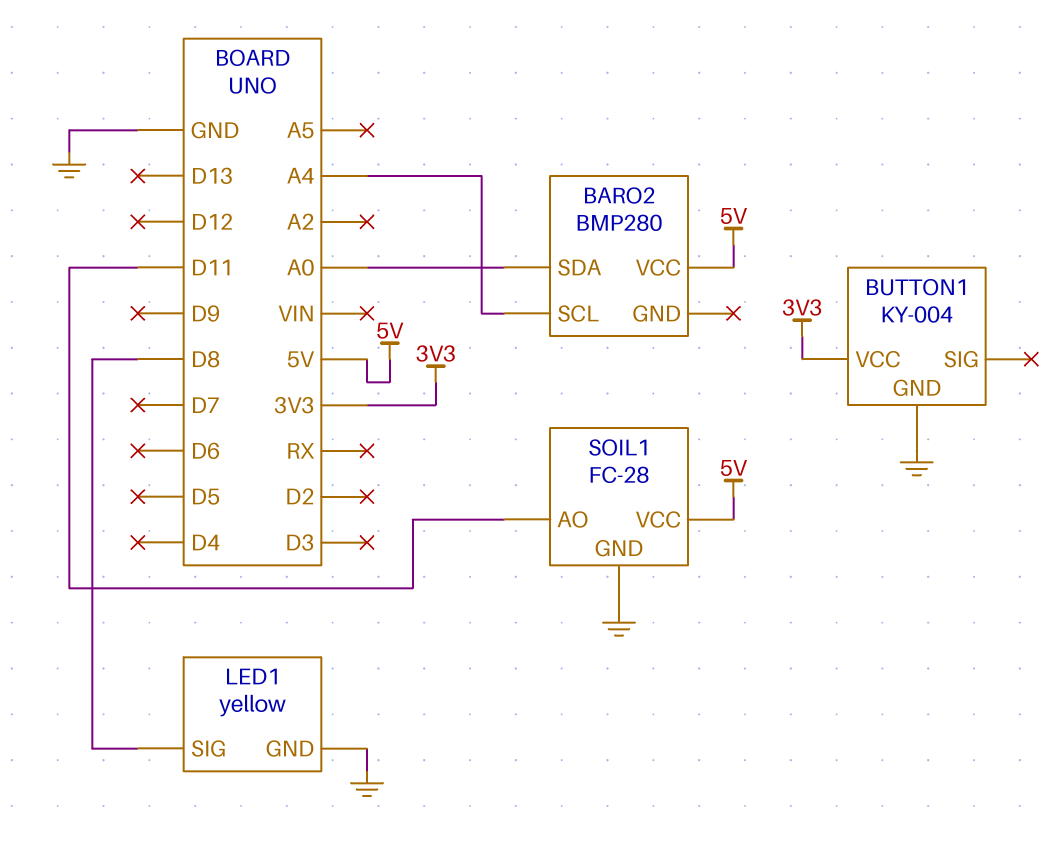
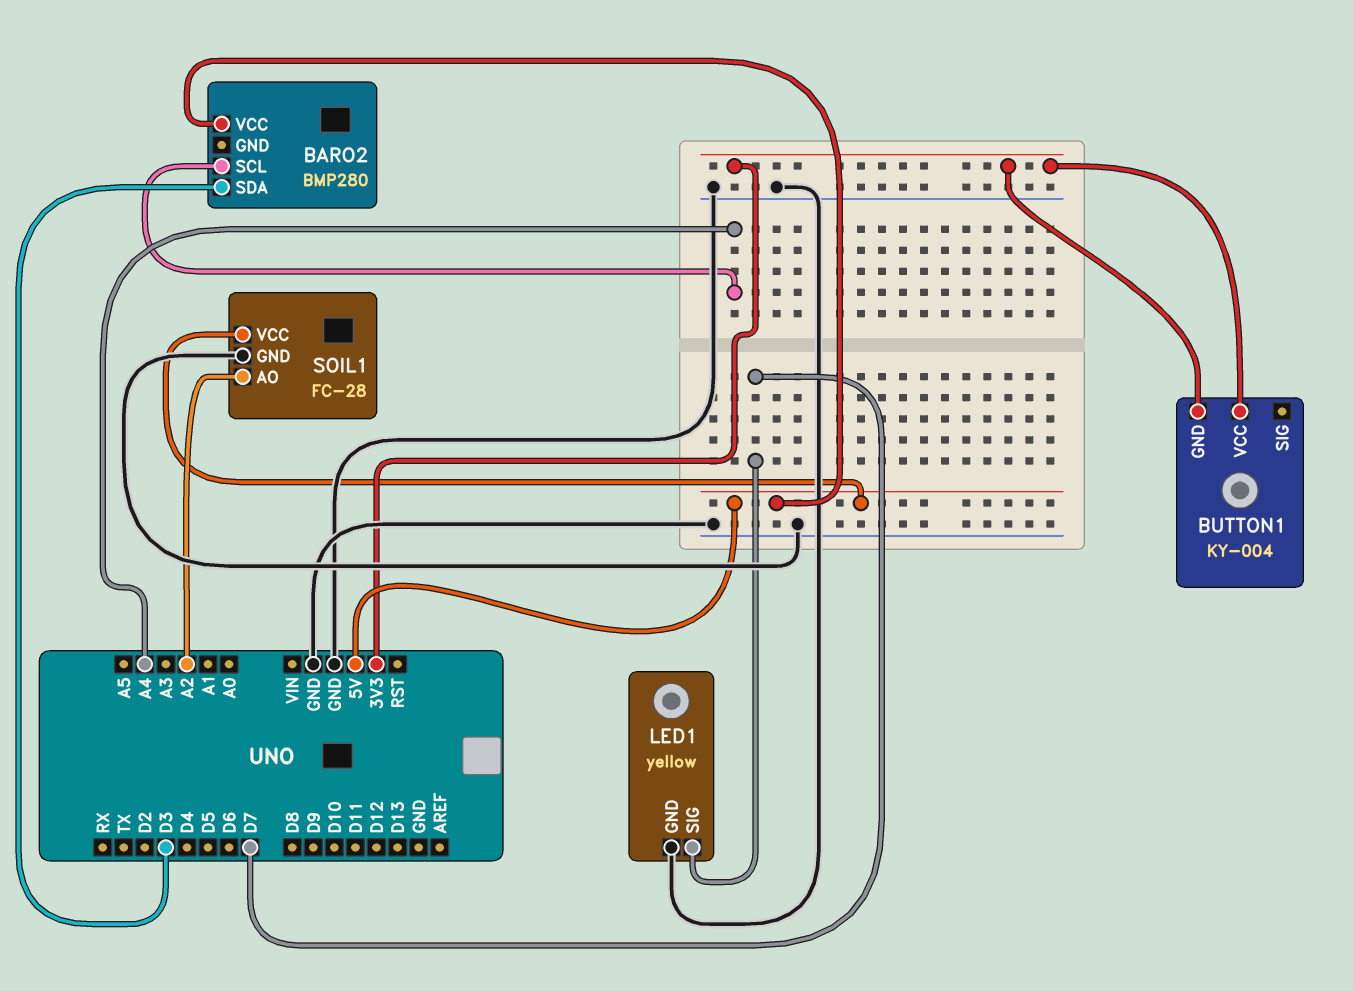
BARO2 pin SDA: A0 -> D3
BUTTON1 pin GND: GND -> 3V3
LED1 pin SIG: D8 -> D7
SOIL1 pin AO: D11 -> A2

